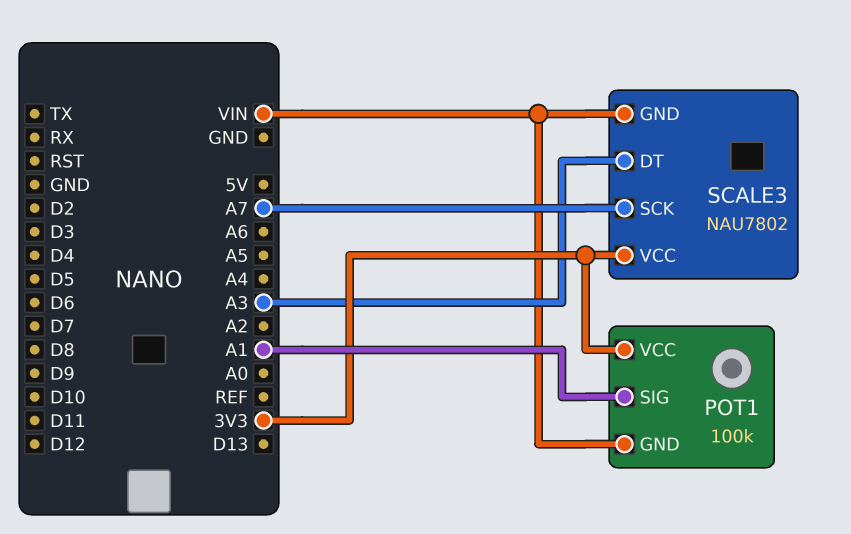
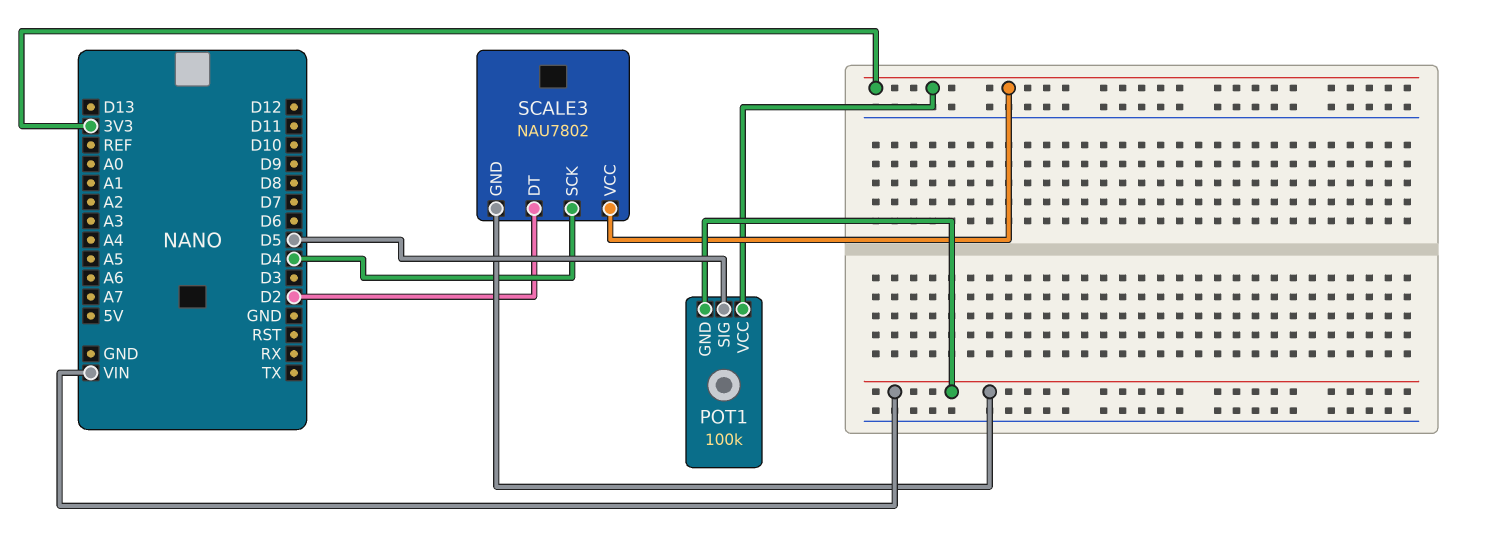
POT1 pin SIG: A1 -> D5
SCALE3 pin DT: A3 -> D2
SCALE3 pin SCK: A7 -> D4

